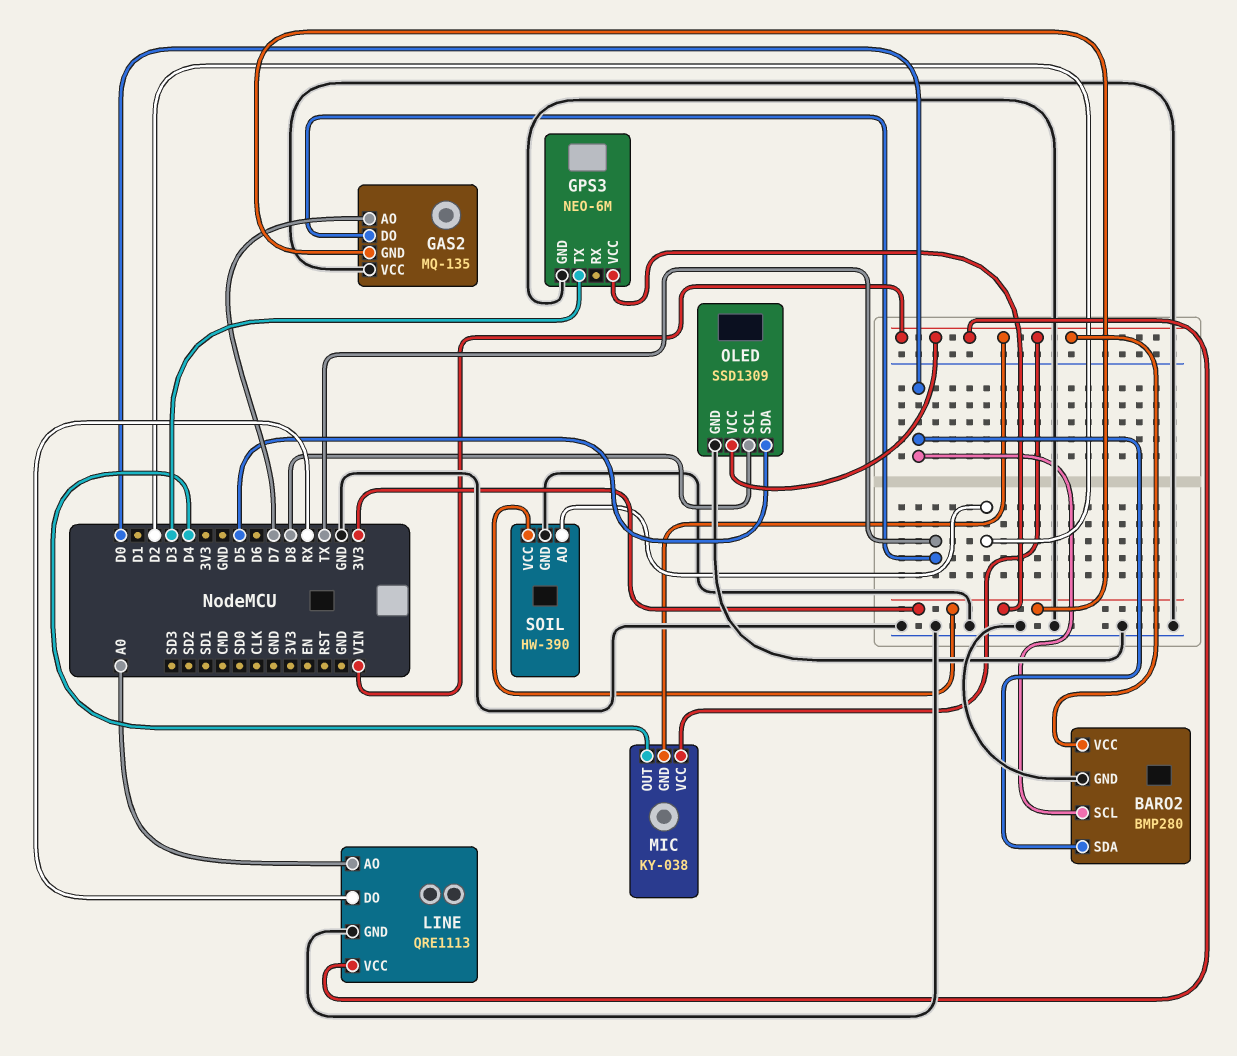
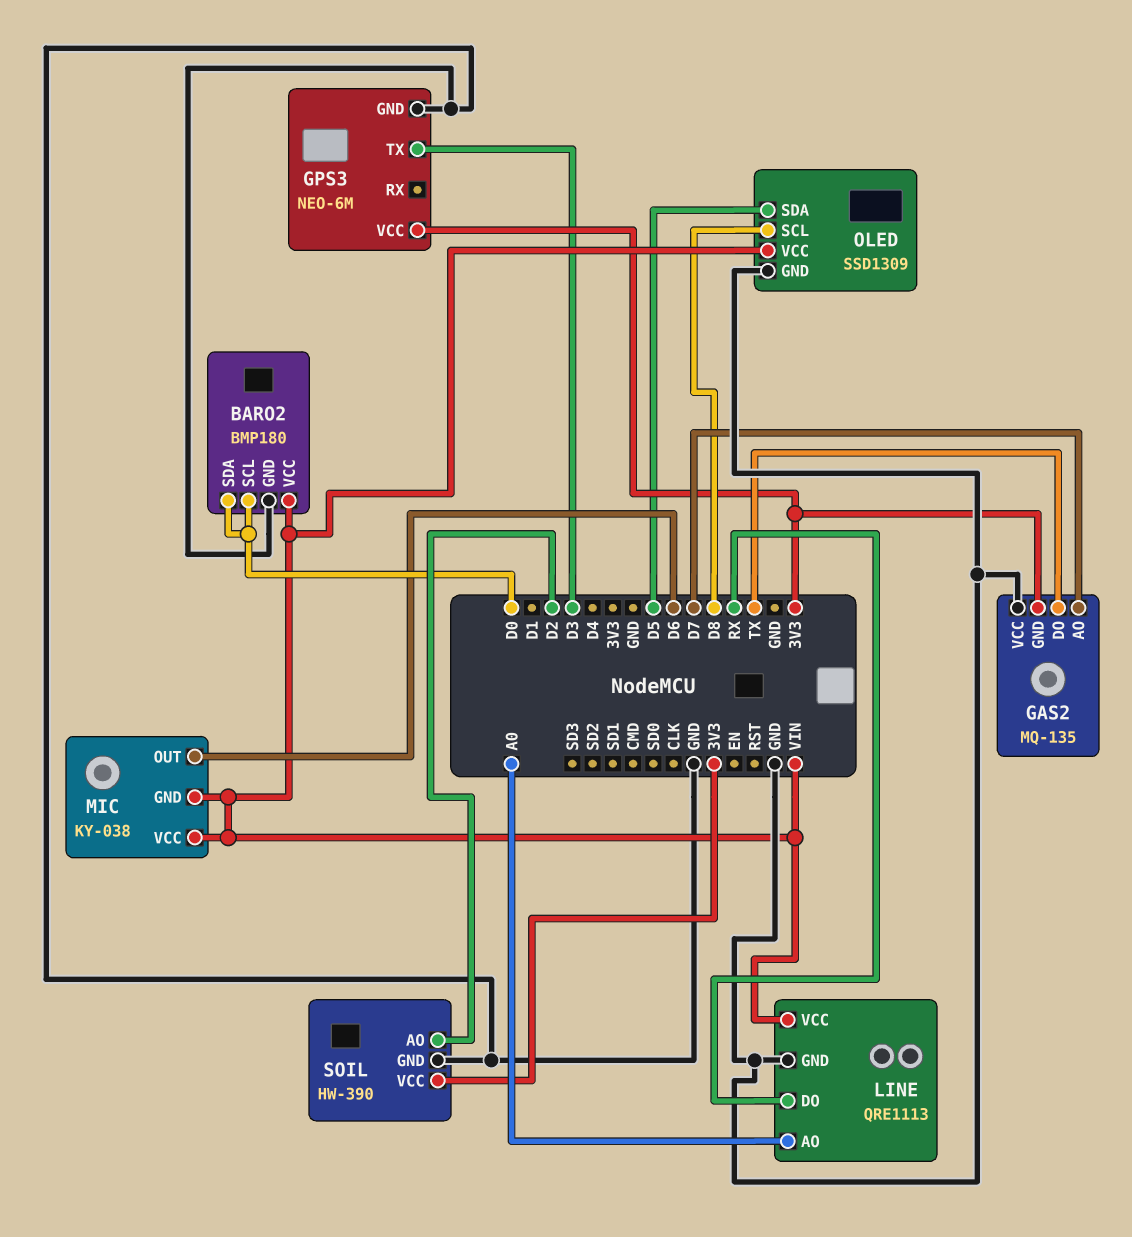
BARO2: BMP280 -> BMP180
MIC pin OUT: D4 -> D6

